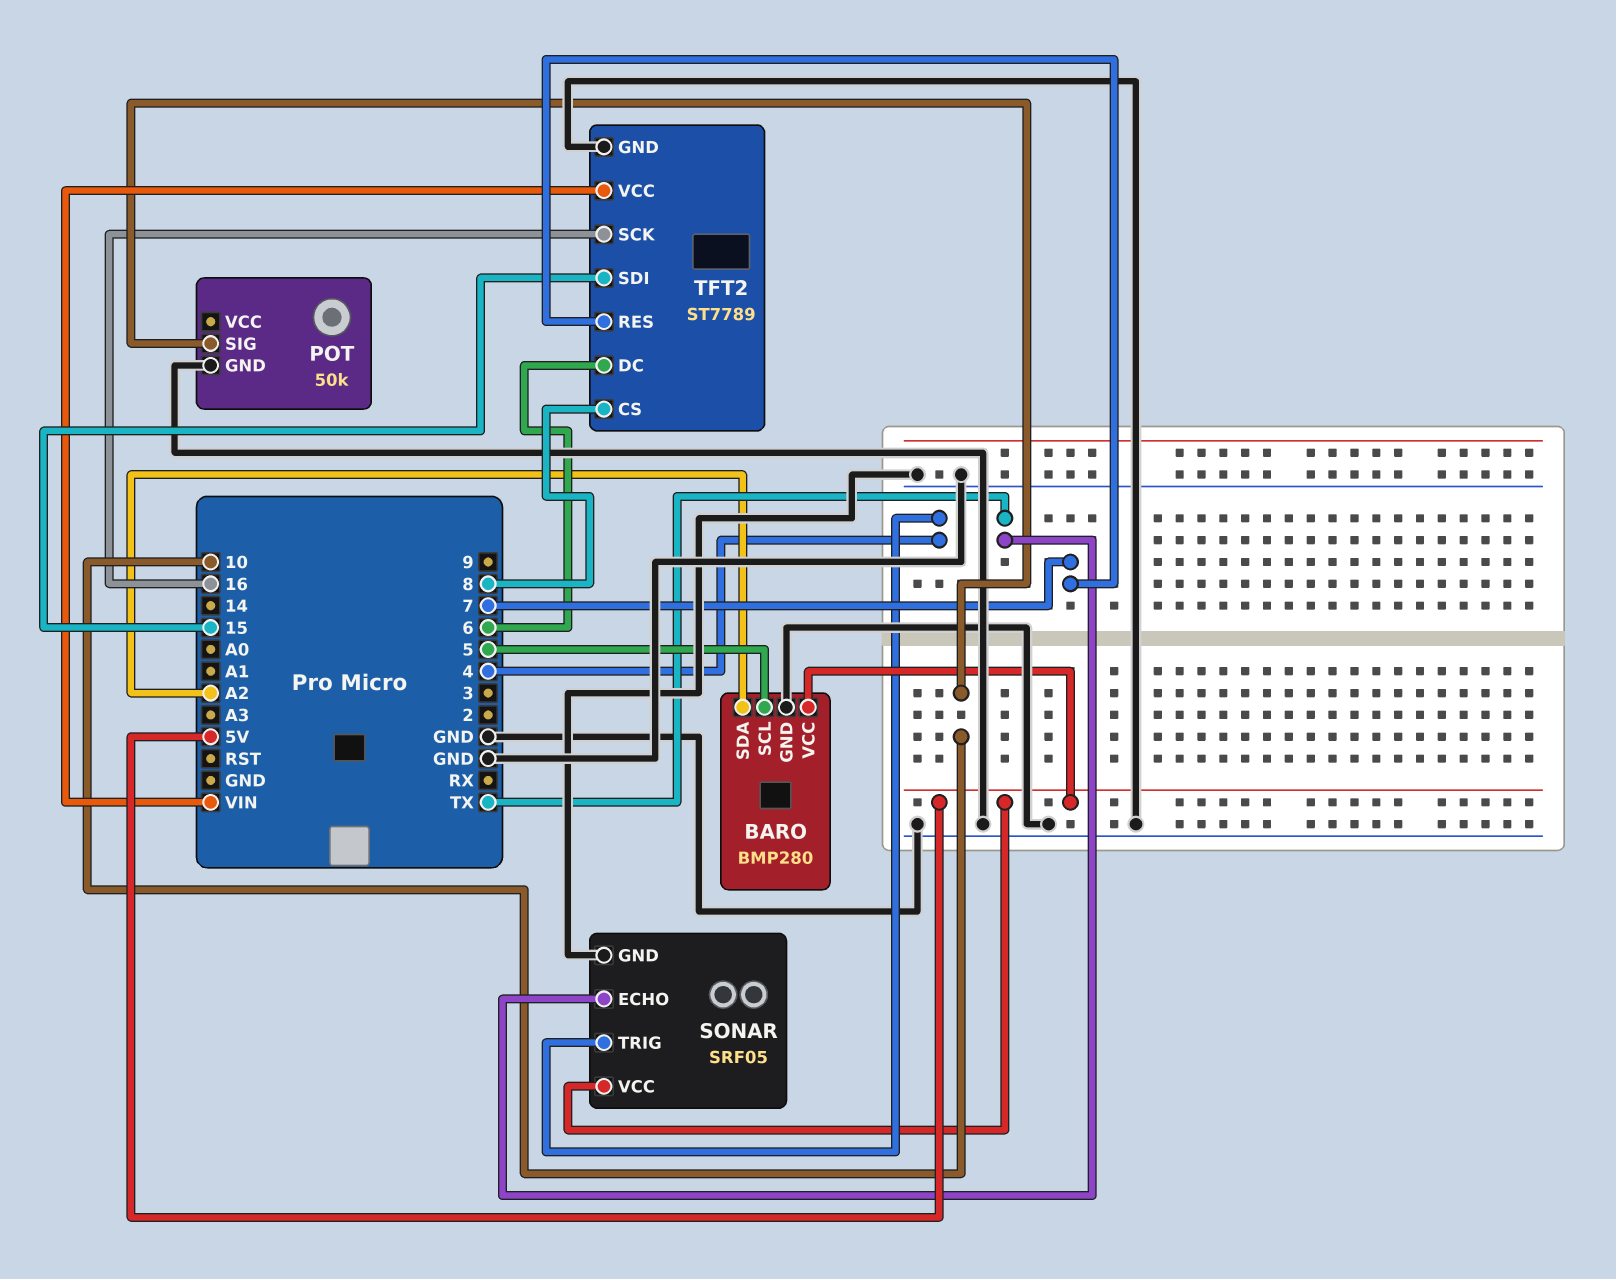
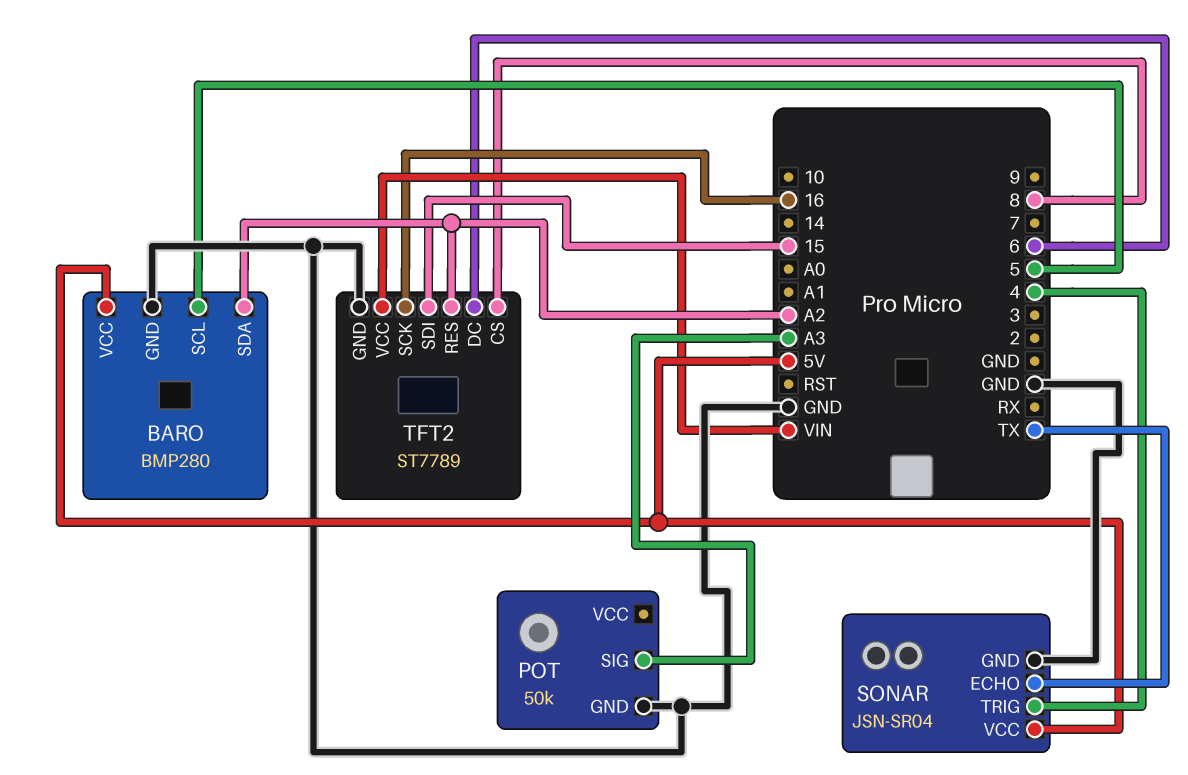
POT pin SIG: 10 -> A3
SONAR: SRF05 -> JSN-SR04
TFT2 pin RES: 7 -> A2

